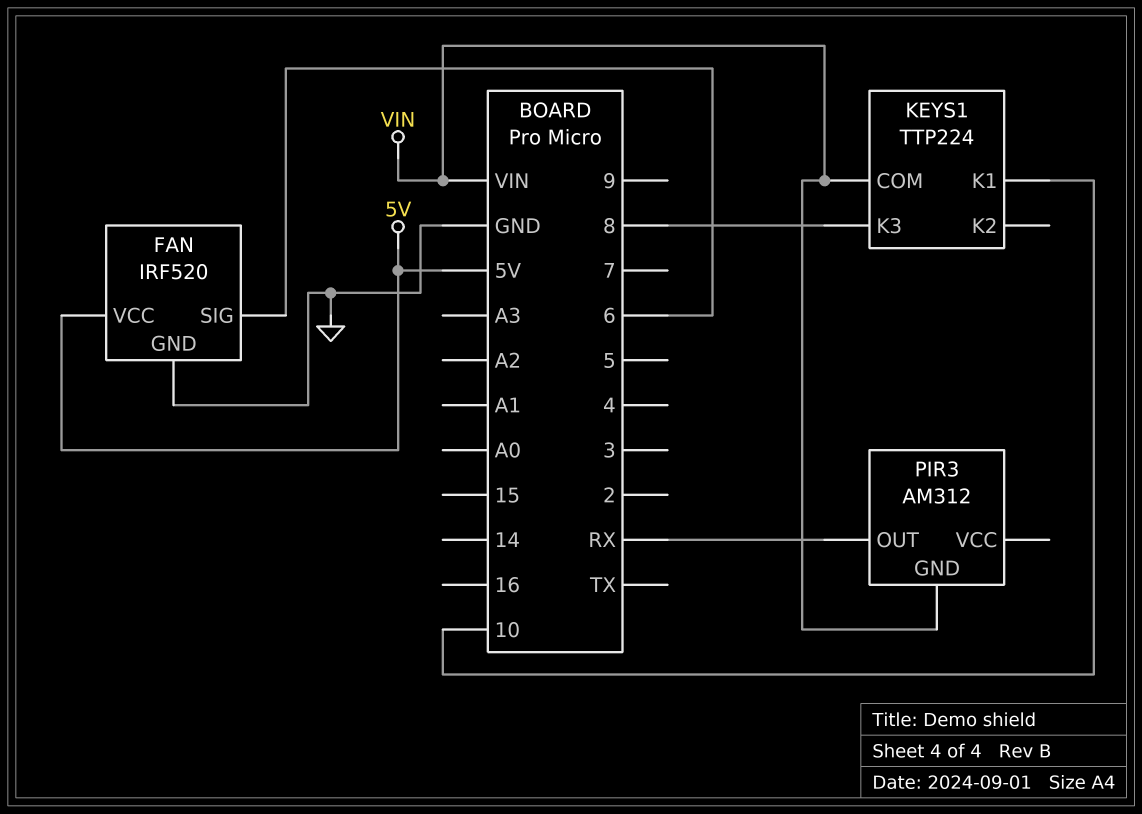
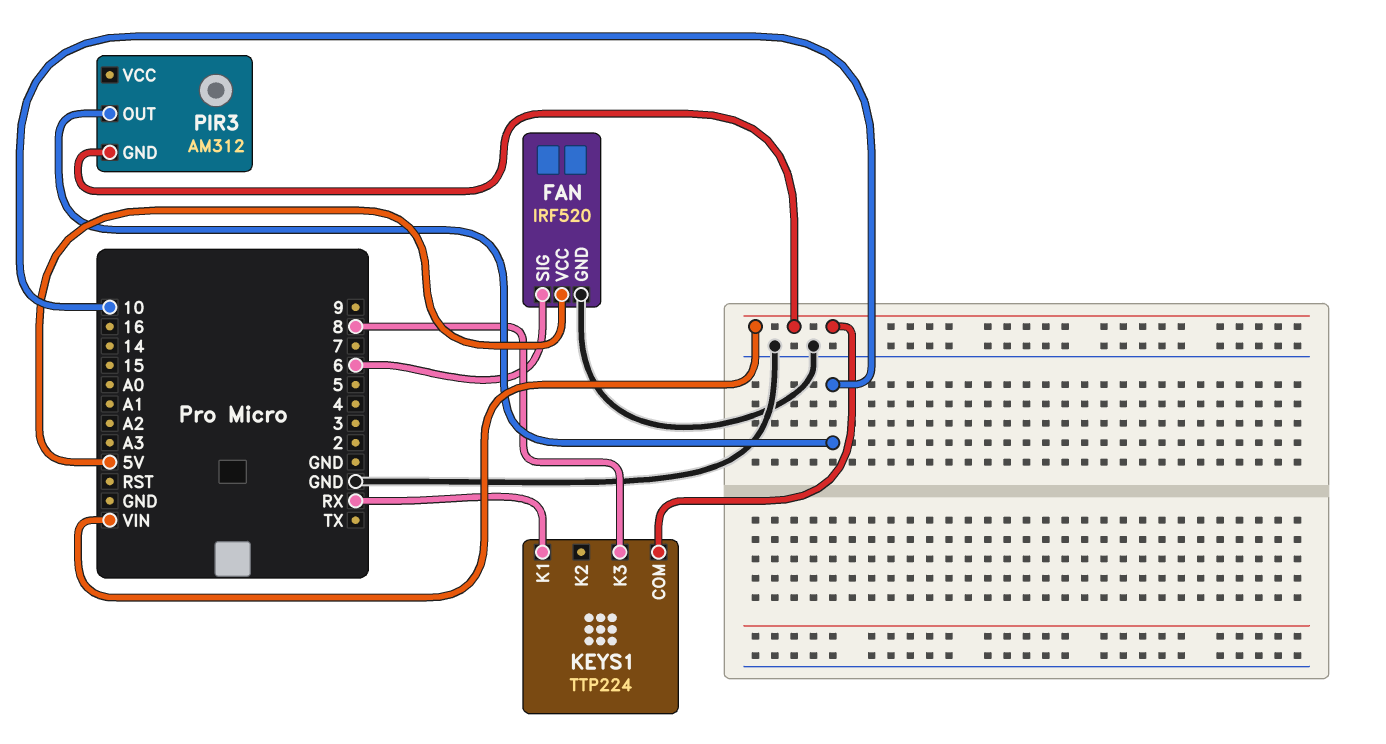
KEYS1 pin K1: 10 -> RX
PIR3 pin OUT: RX -> 10

